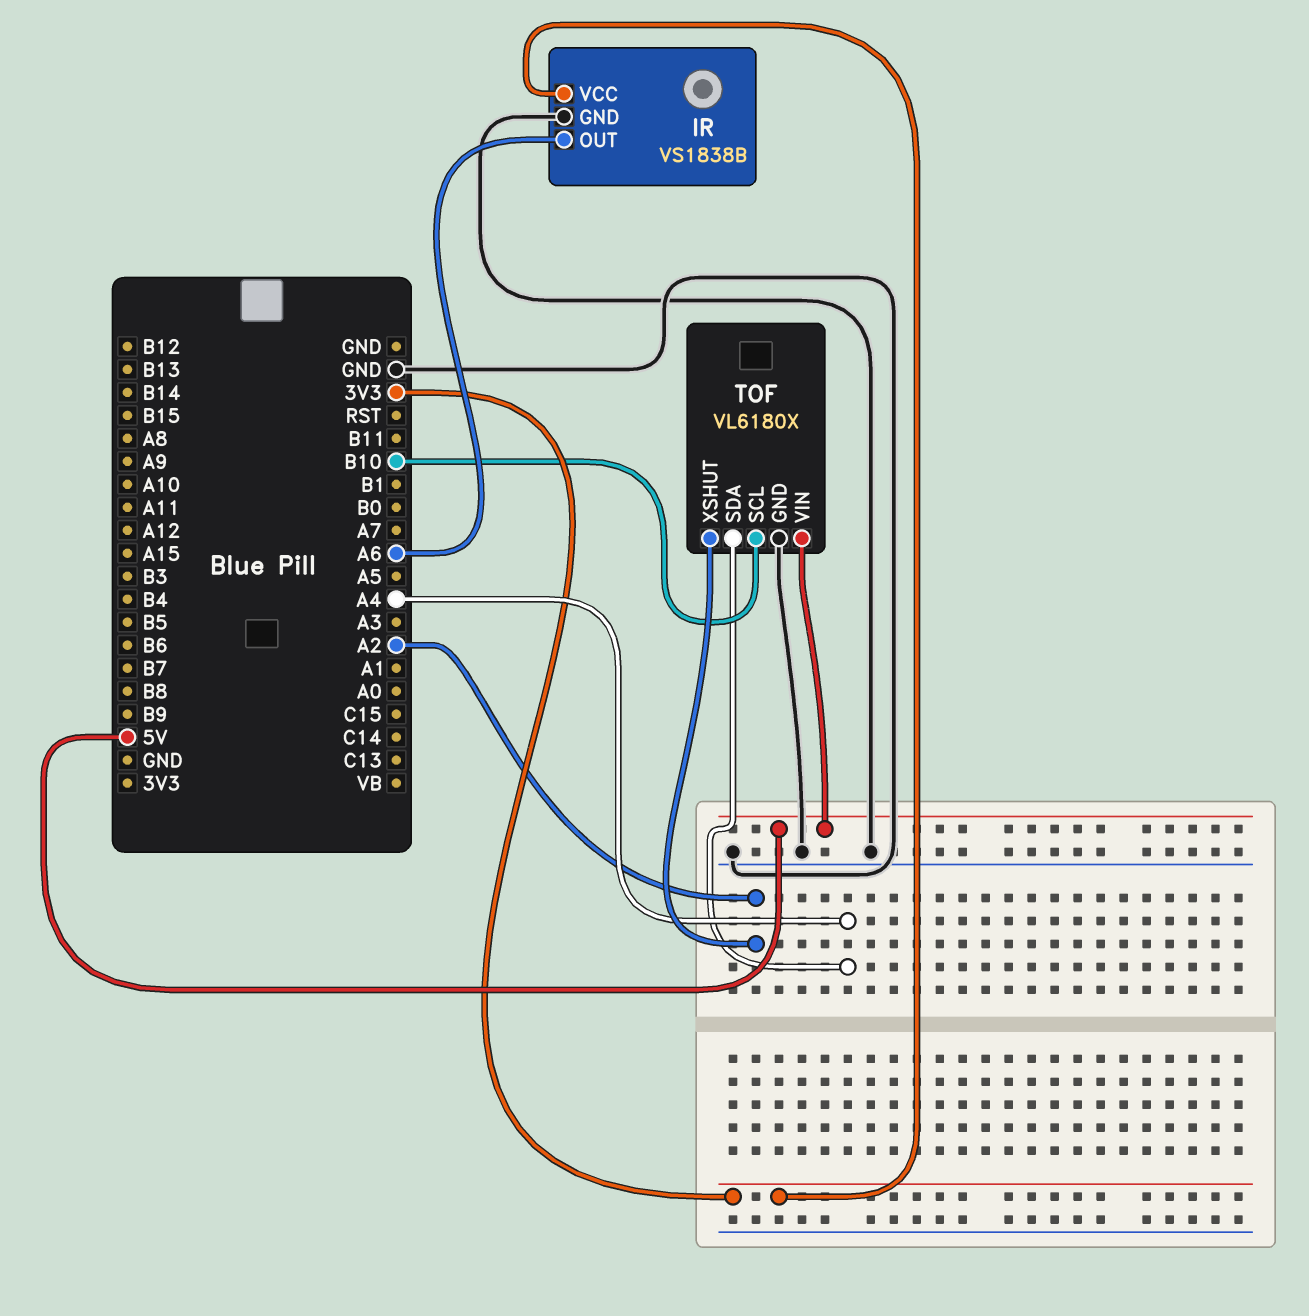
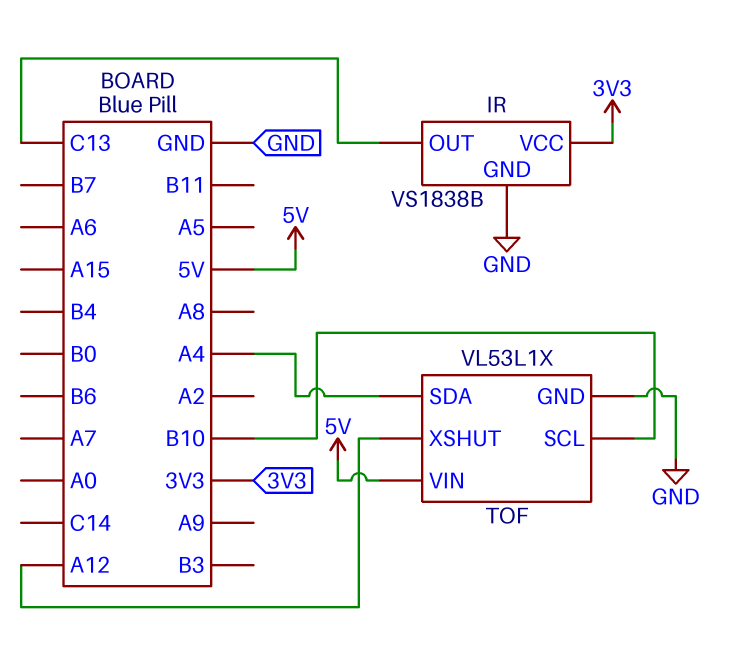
IR pin OUT: A6 -> C13
TOF: VL6180X -> VL53L1X
TOF pin XSHUT: A2 -> A12

